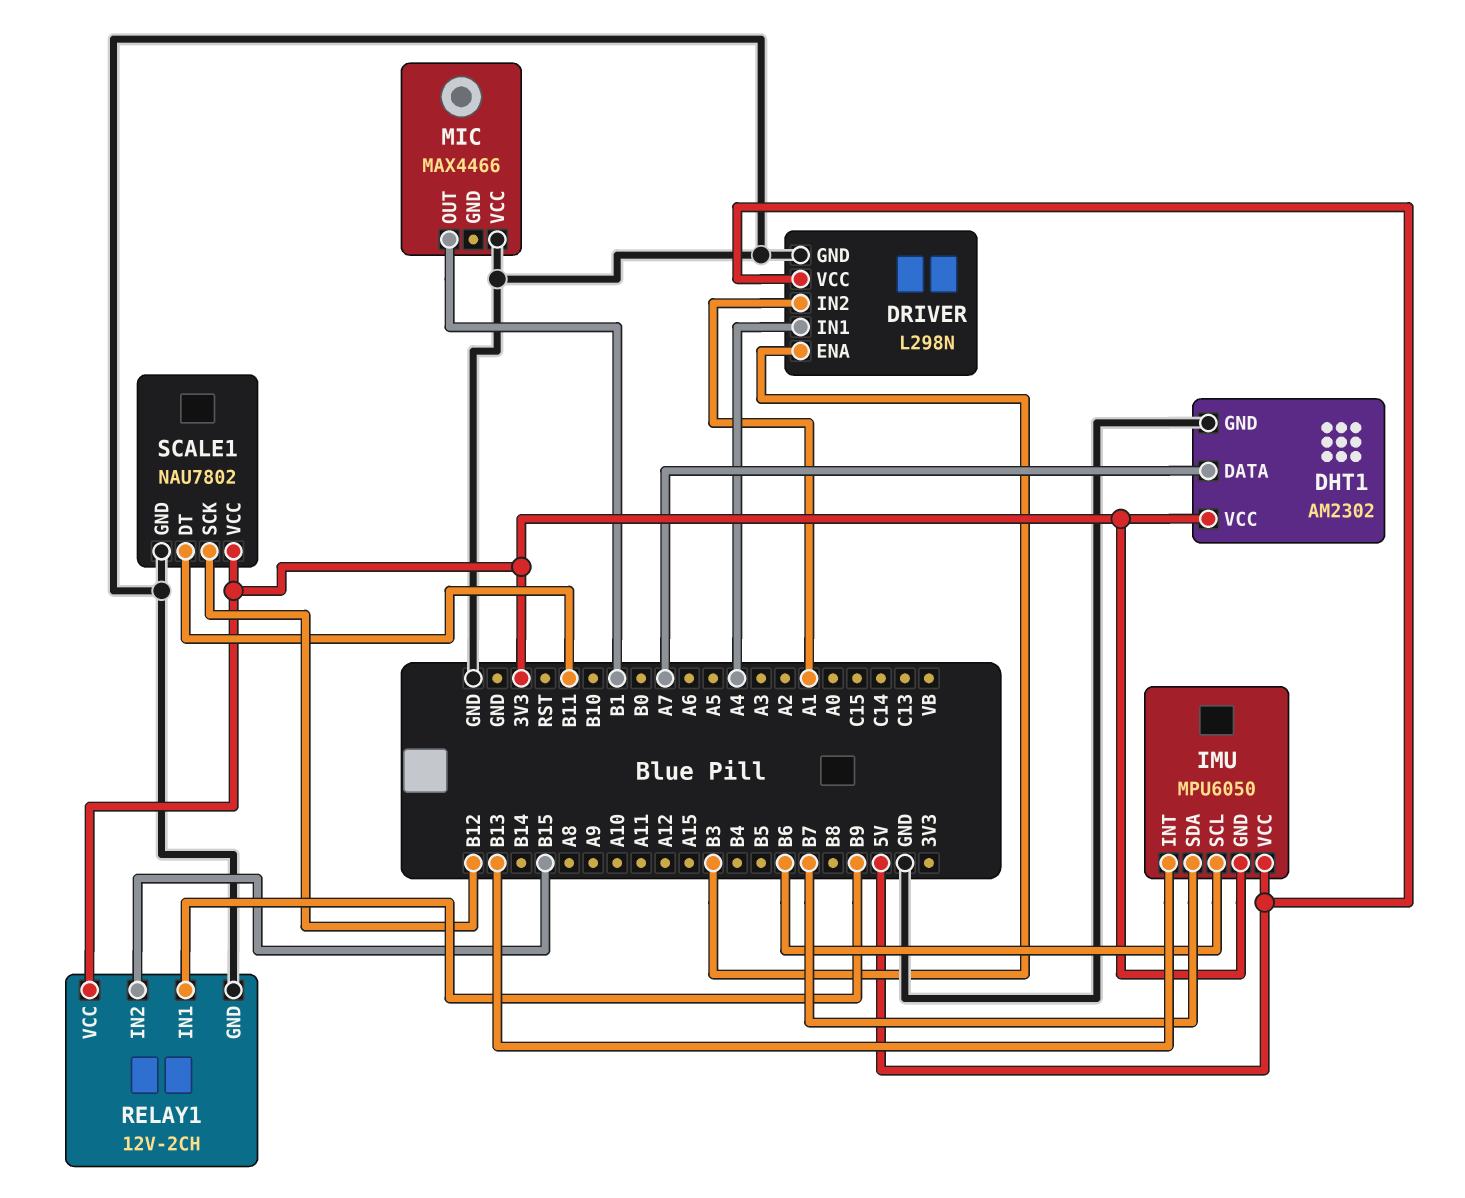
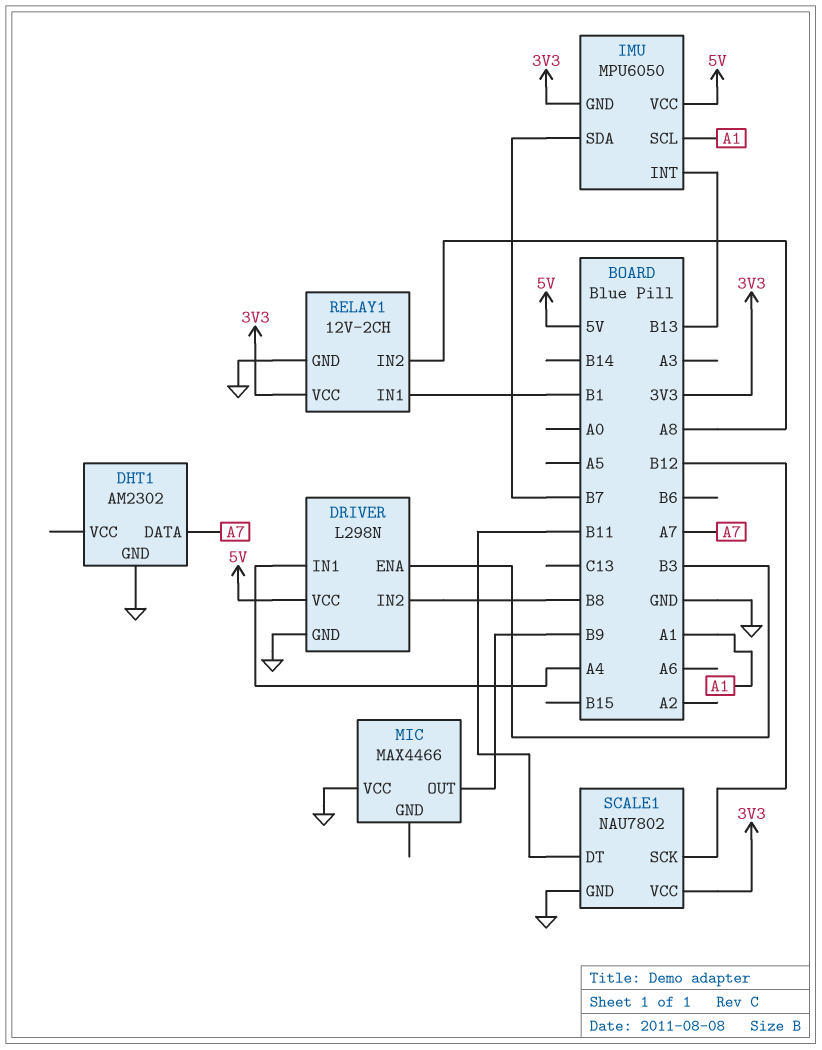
DHT1 pin VCC: 3V3 -> none
DRIVER pin IN2: A1 -> B8
IMU pin SCL: B6 -> A1
MIC pin OUT: B1 -> B9
RELAY1 pin IN1: B9 -> B1
RELAY1 pin IN2: B15 -> A8

